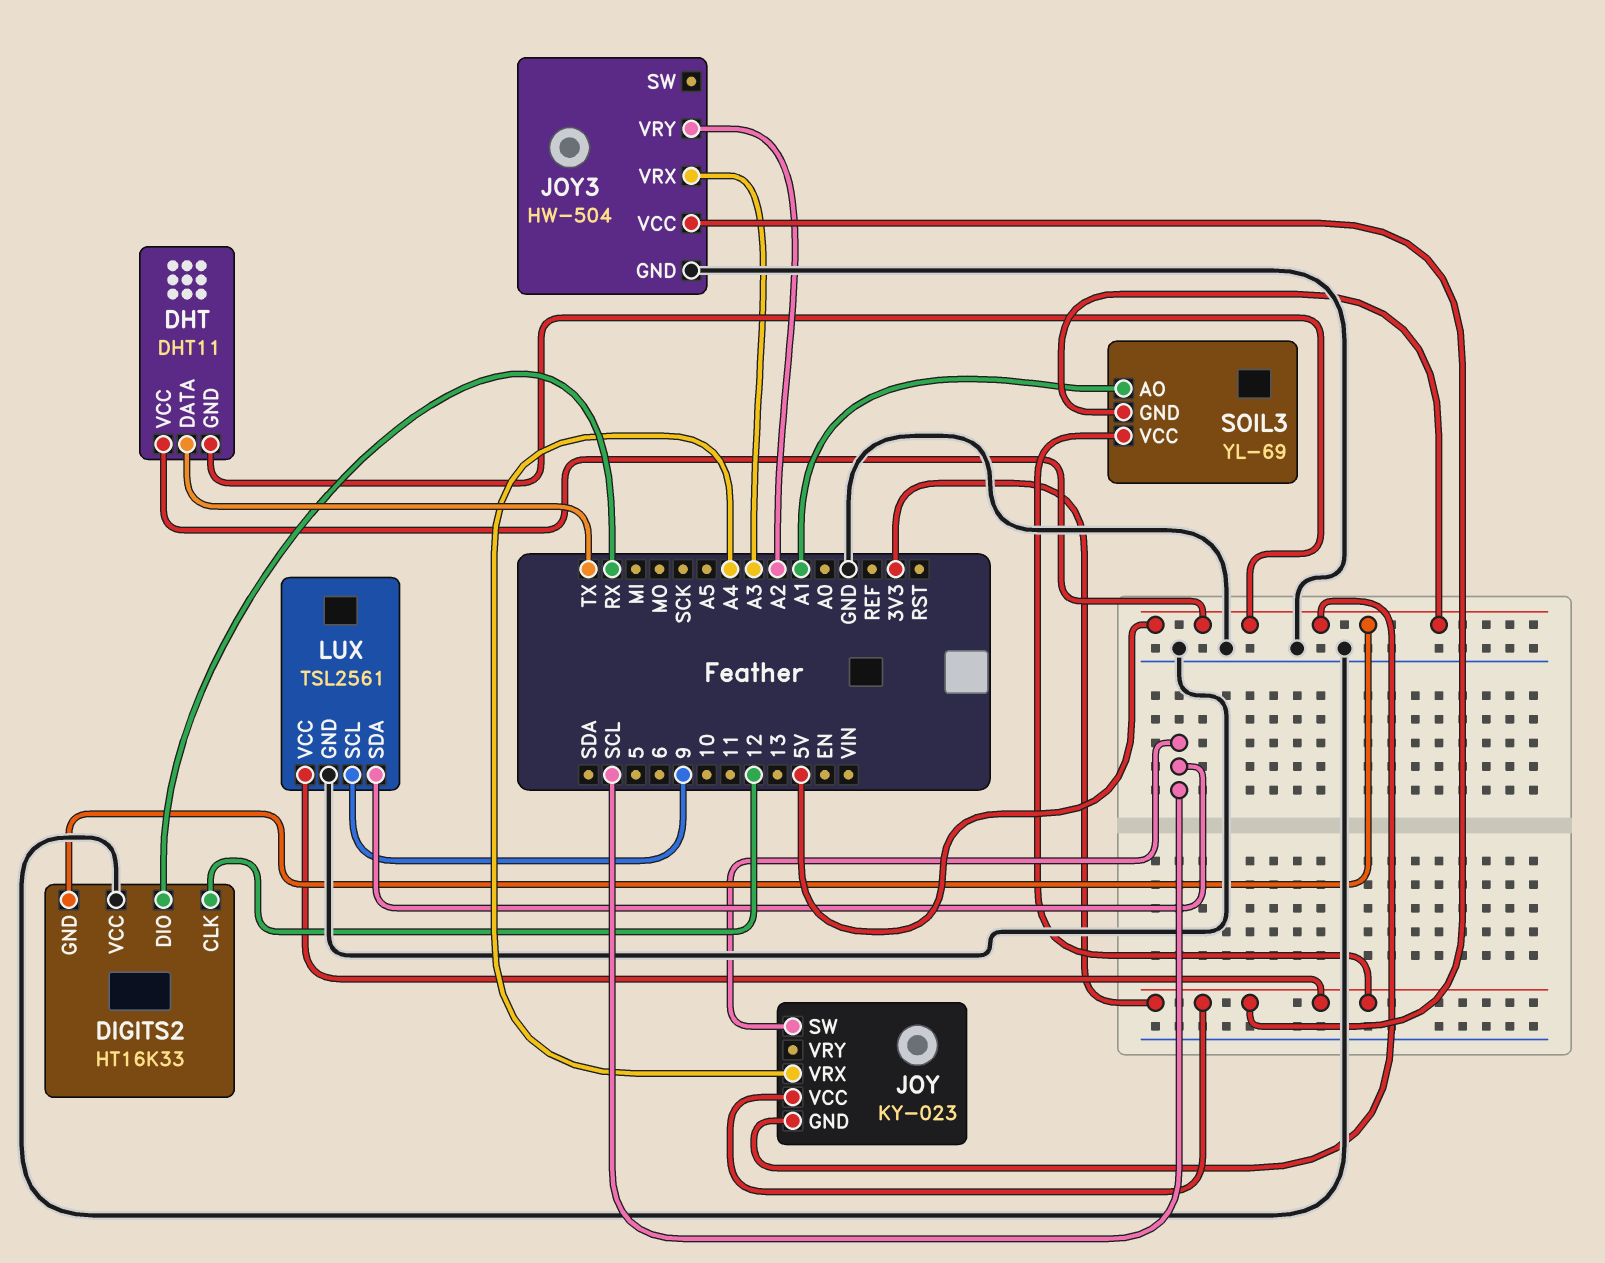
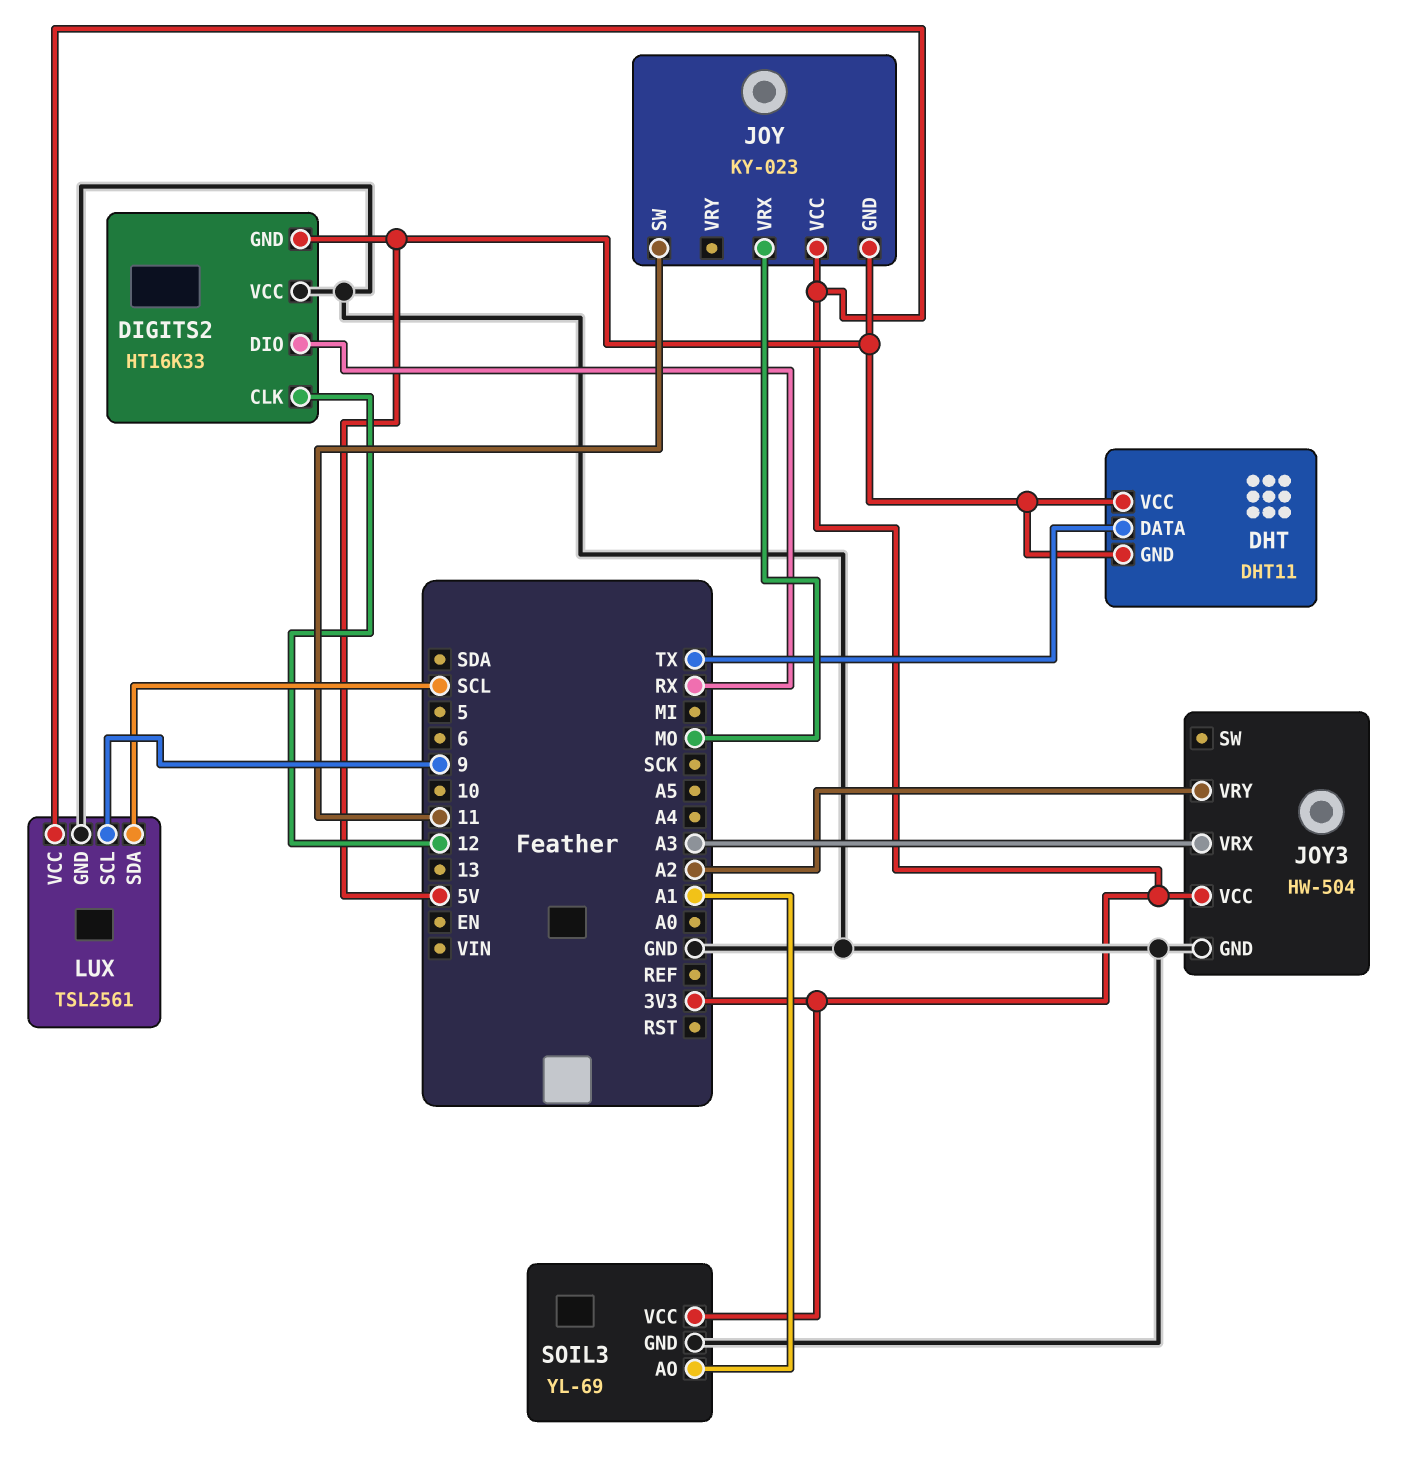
JOY pin SW: SCL -> 11
JOY pin VRX: A4 -> MO
SOIL3 pin GND: 5V -> GND

